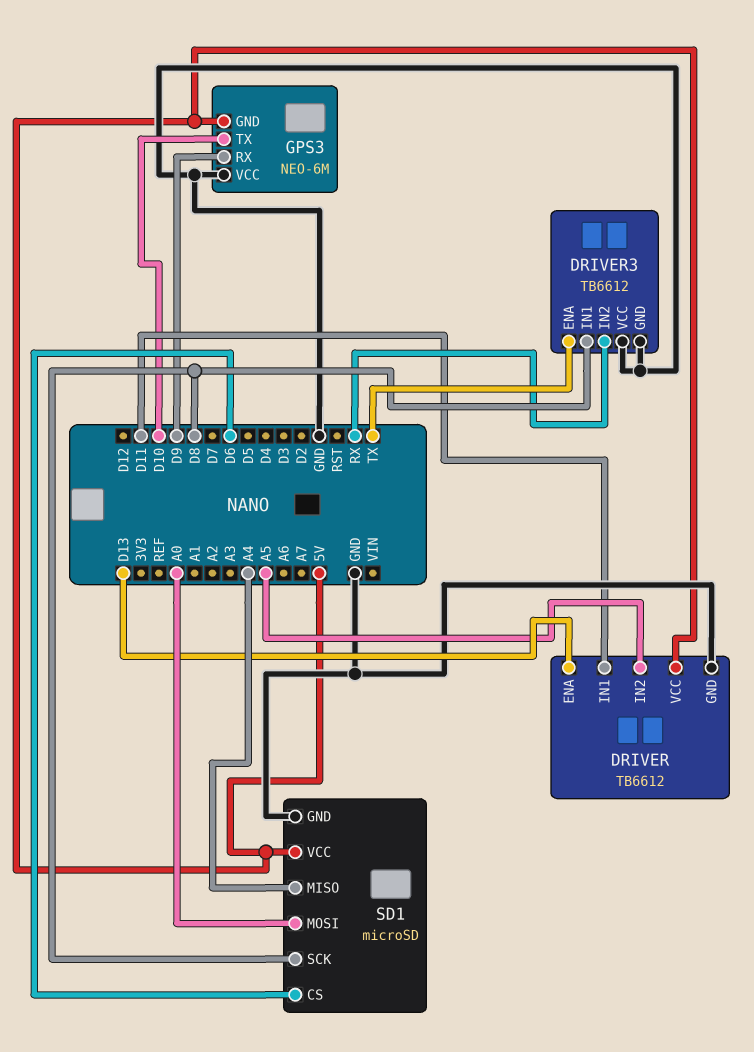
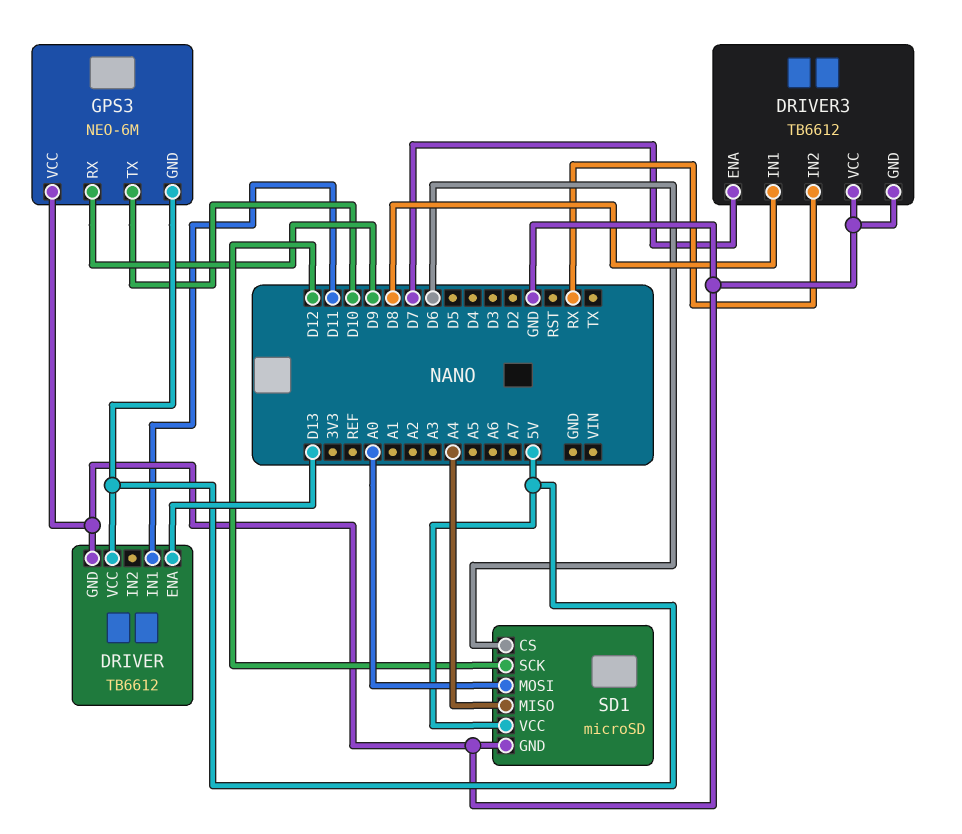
DRIVER pin IN2: A5 -> none
DRIVER3 pin ENA: TX -> D7
SD1 pin SCK: D8 -> D12

